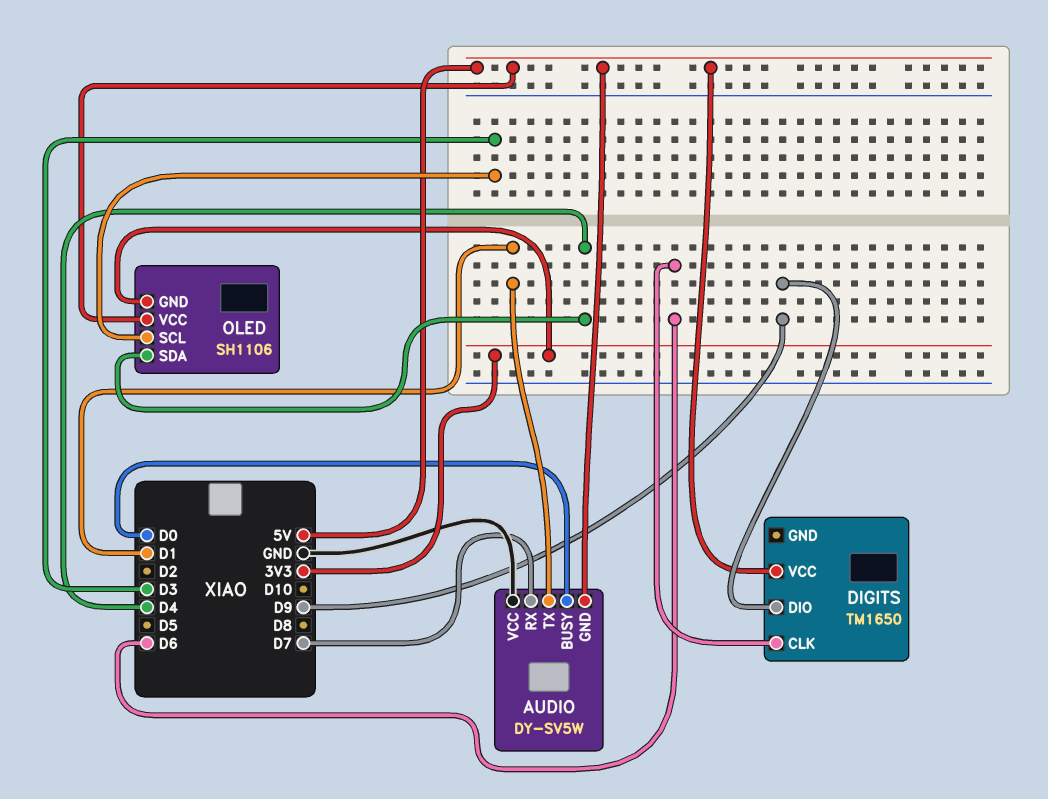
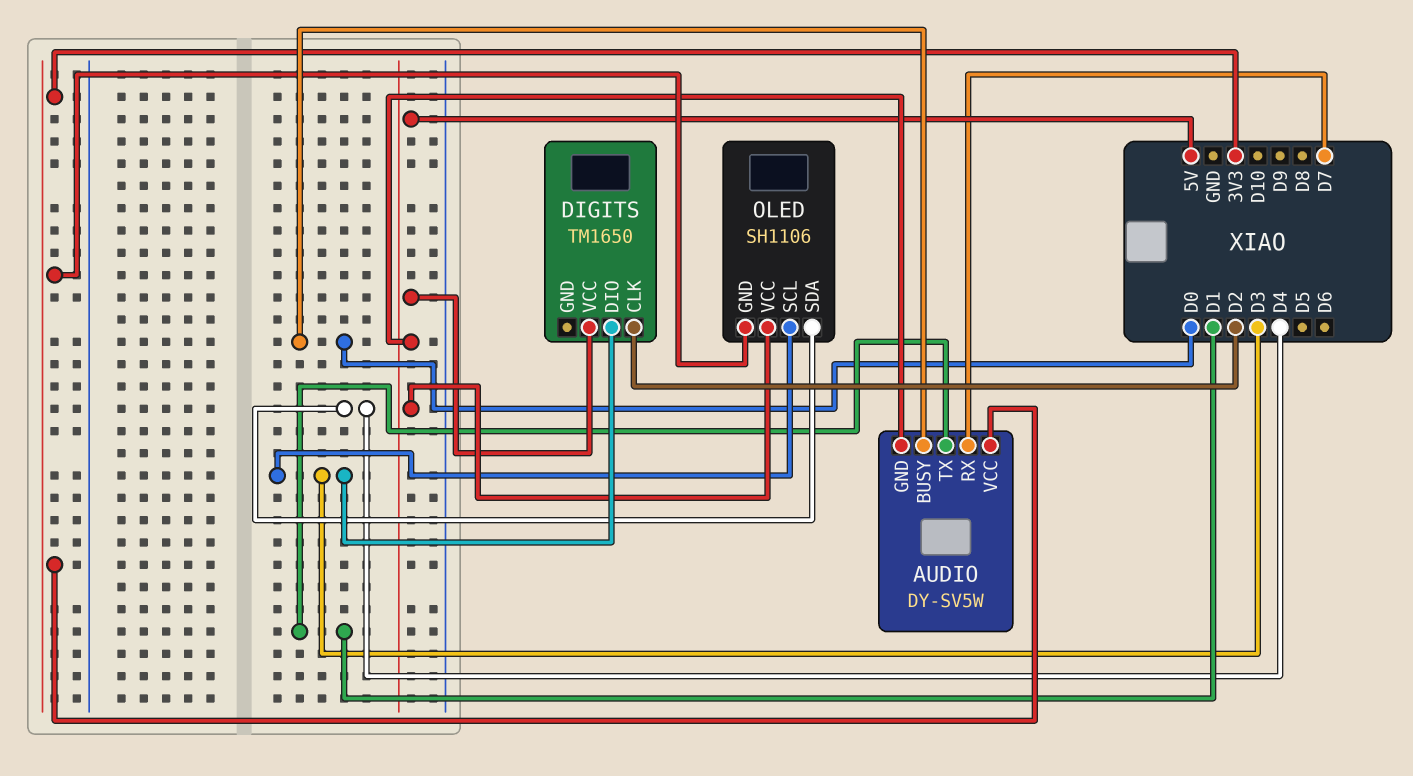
AUDIO pin VCC: GND -> 3V3
DIGITS pin CLK: D6 -> D2
DIGITS pin DIO: D9 -> D3

